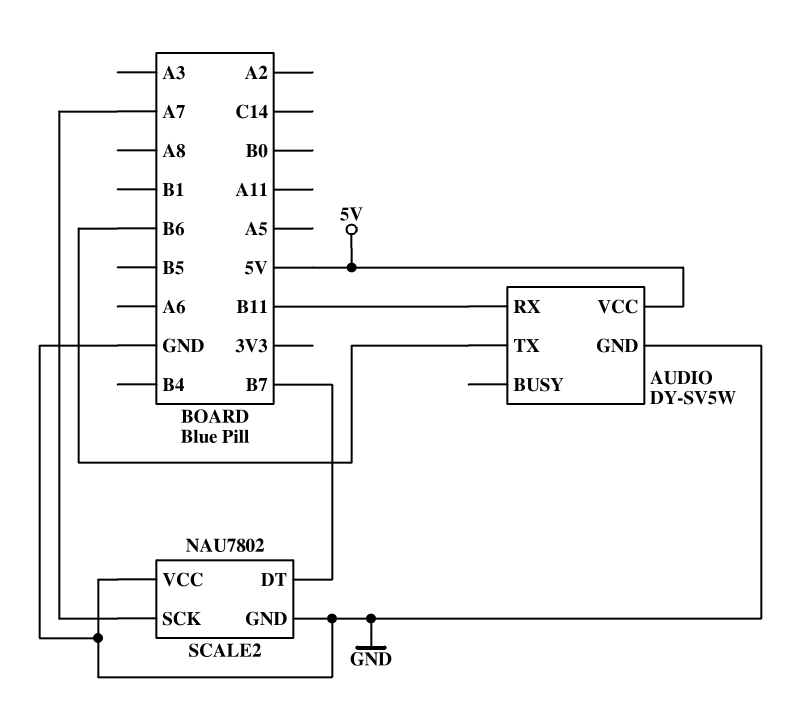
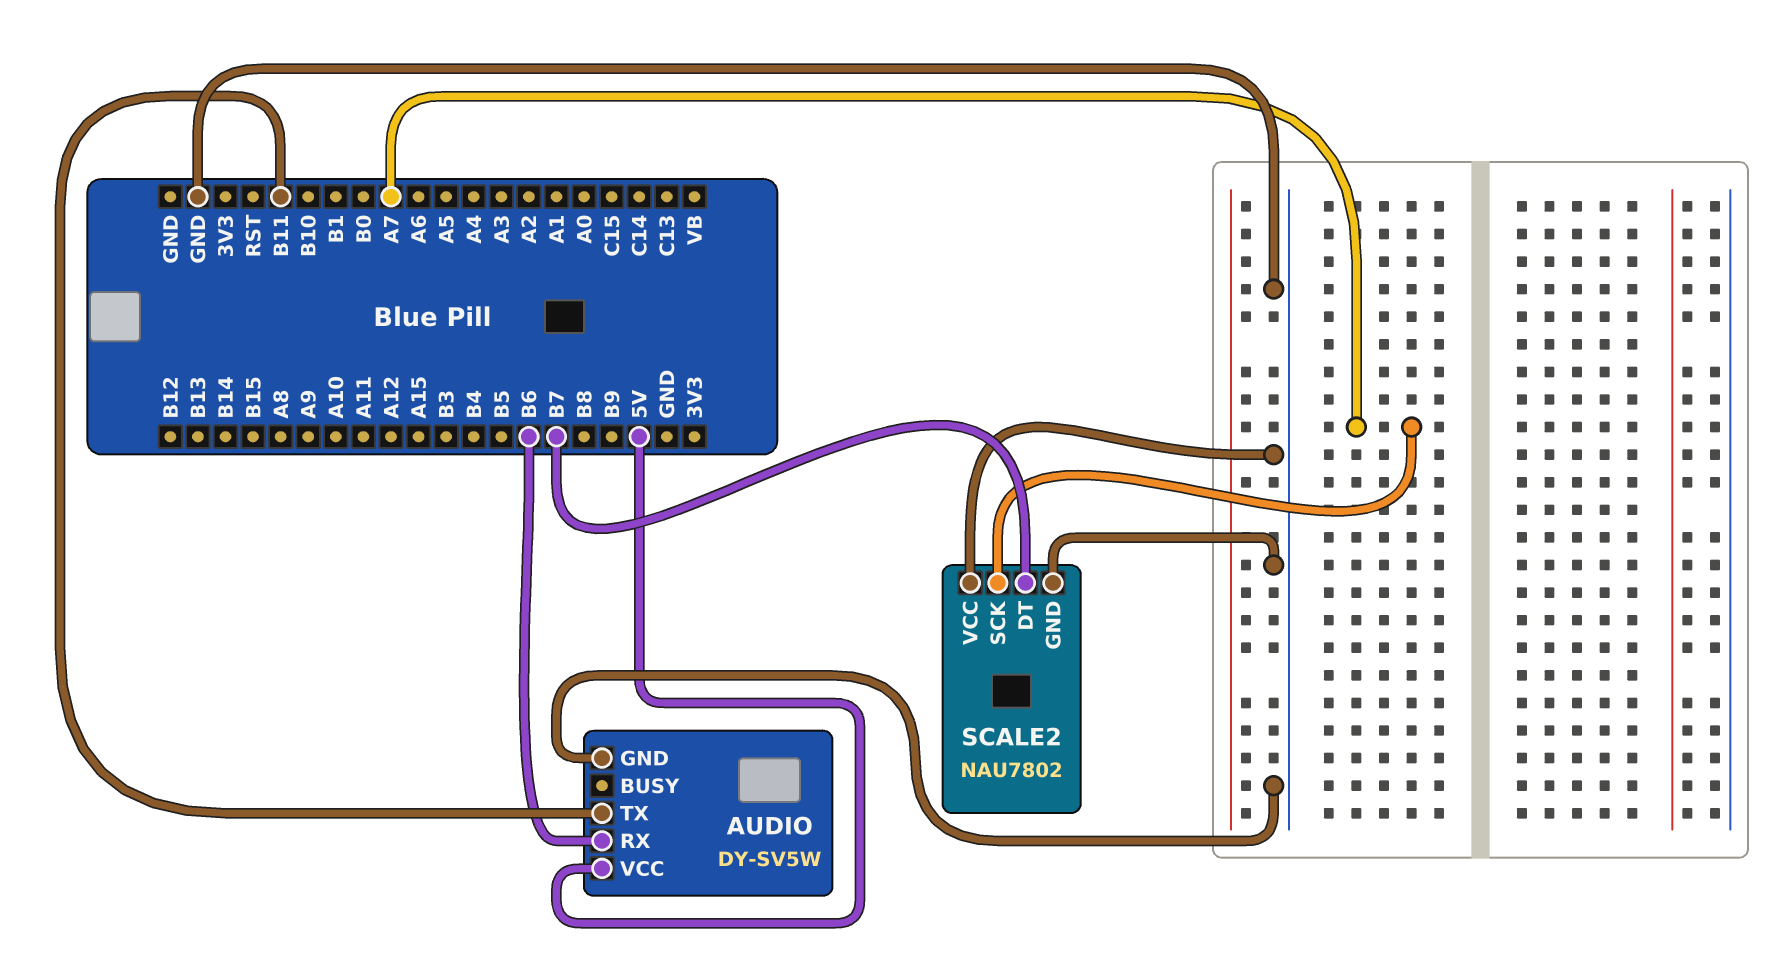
AUDIO pin RX: B11 -> B6
AUDIO pin TX: B6 -> B11

